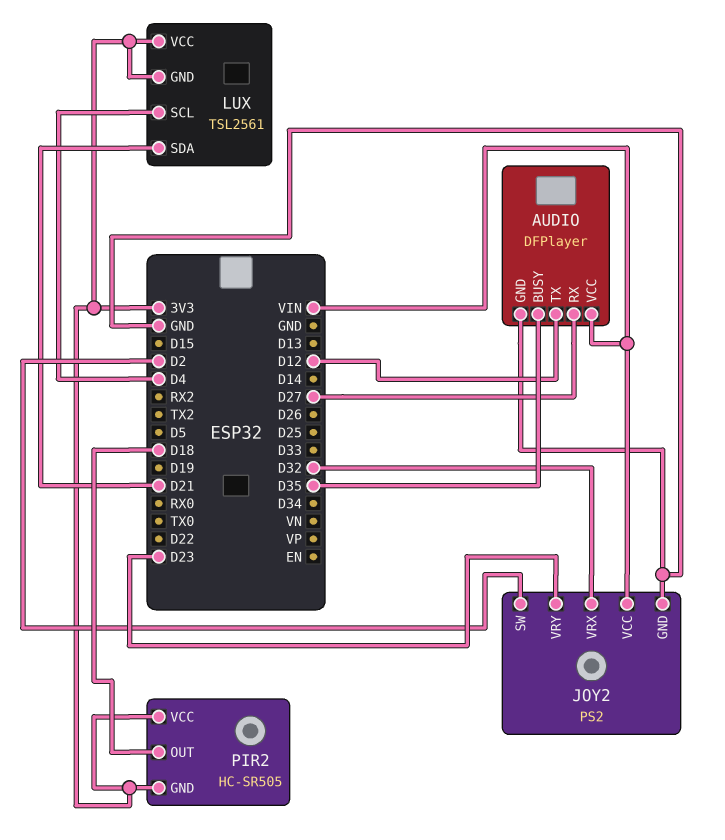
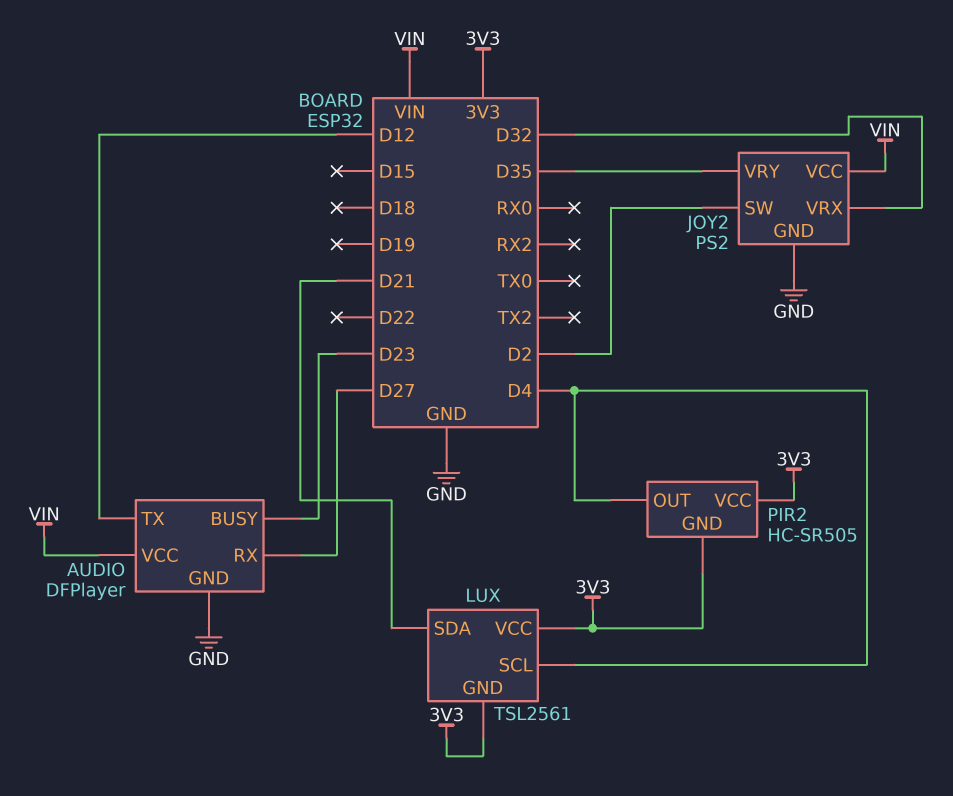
AUDIO pin BUSY: D35 -> D23
JOY2 pin VRY: D23 -> D35
PIR2 pin OUT: D18 -> D4

